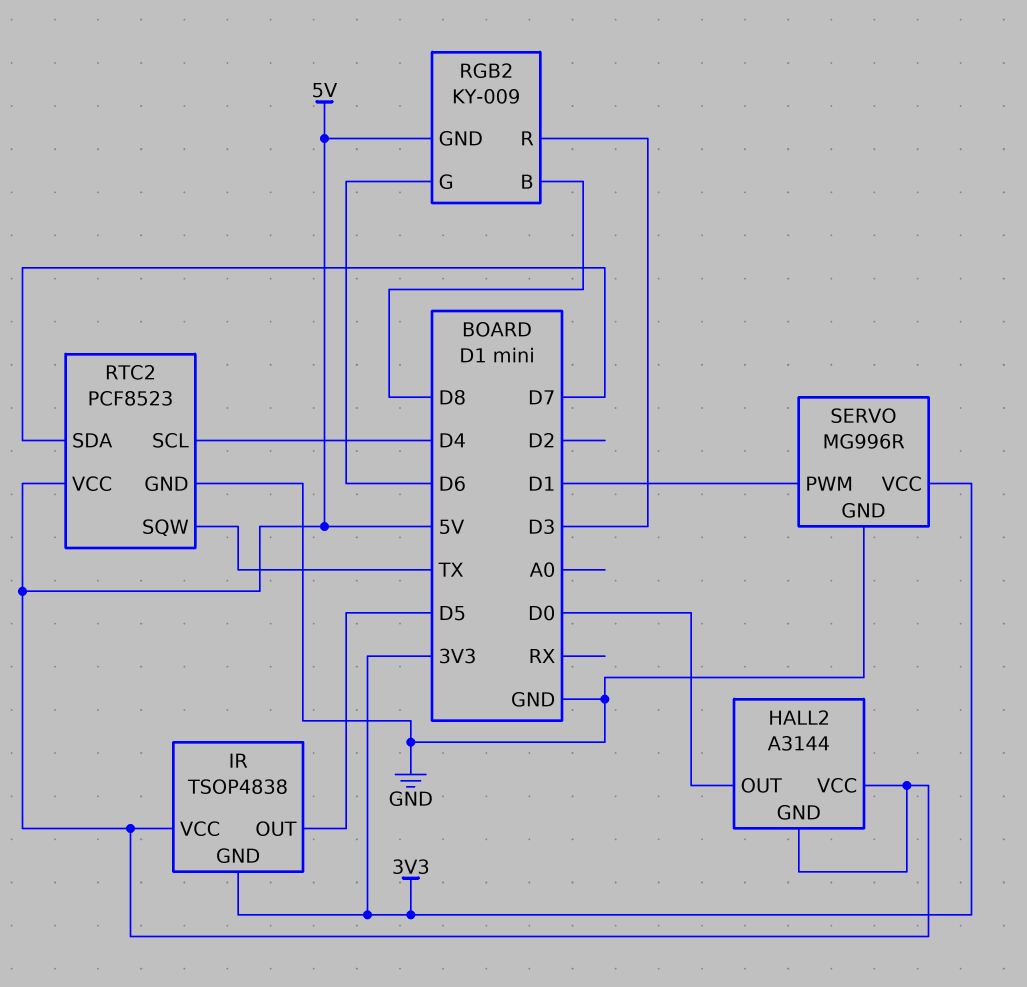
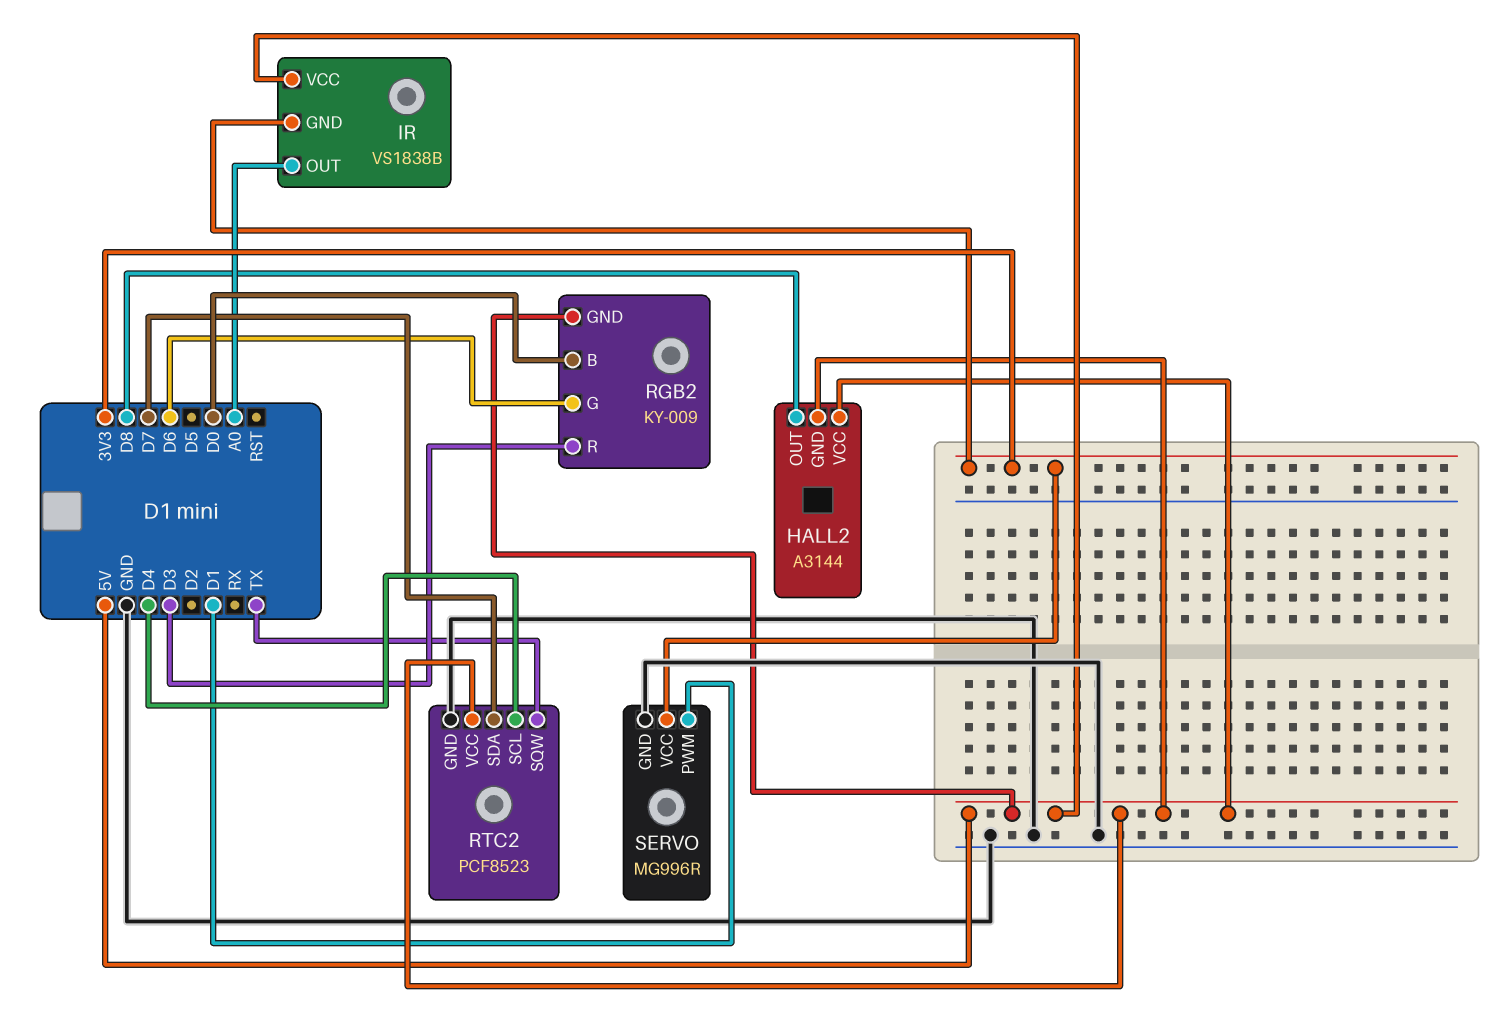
HALL2 pin OUT: D0 -> D8
IR: TSOP4838 -> VS1838B
IR pin OUT: D5 -> A0
RGB2 pin B: D8 -> D0

